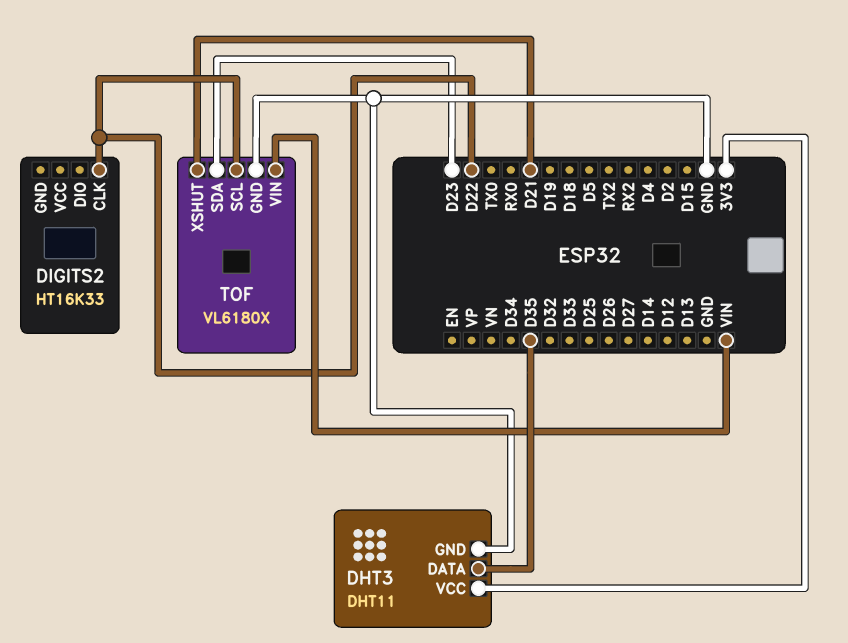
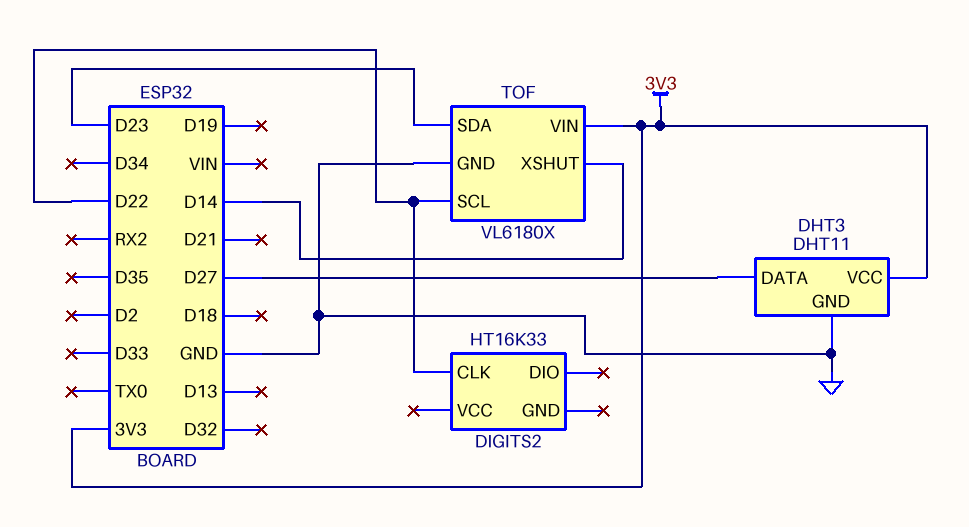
DHT3 pin DATA: D35 -> D27
TOF pin VIN: VIN -> 3V3
TOF pin XSHUT: D21 -> D14

